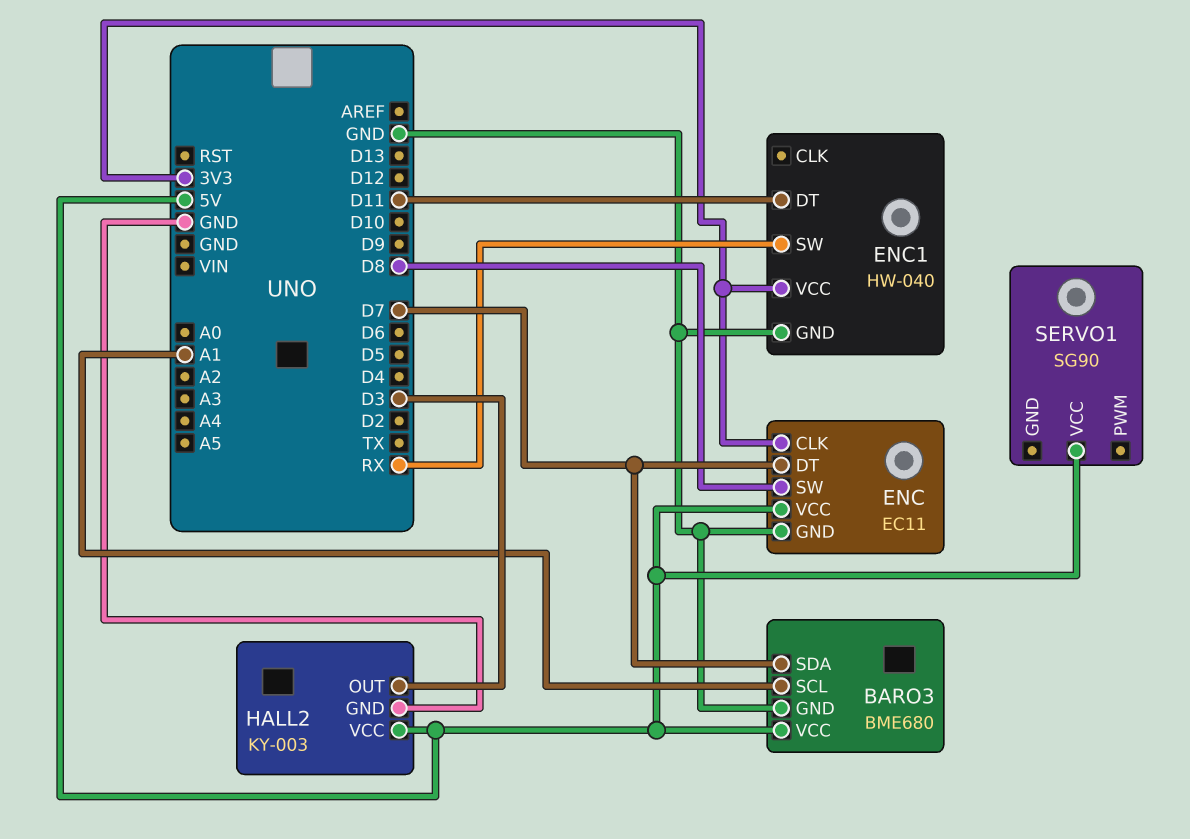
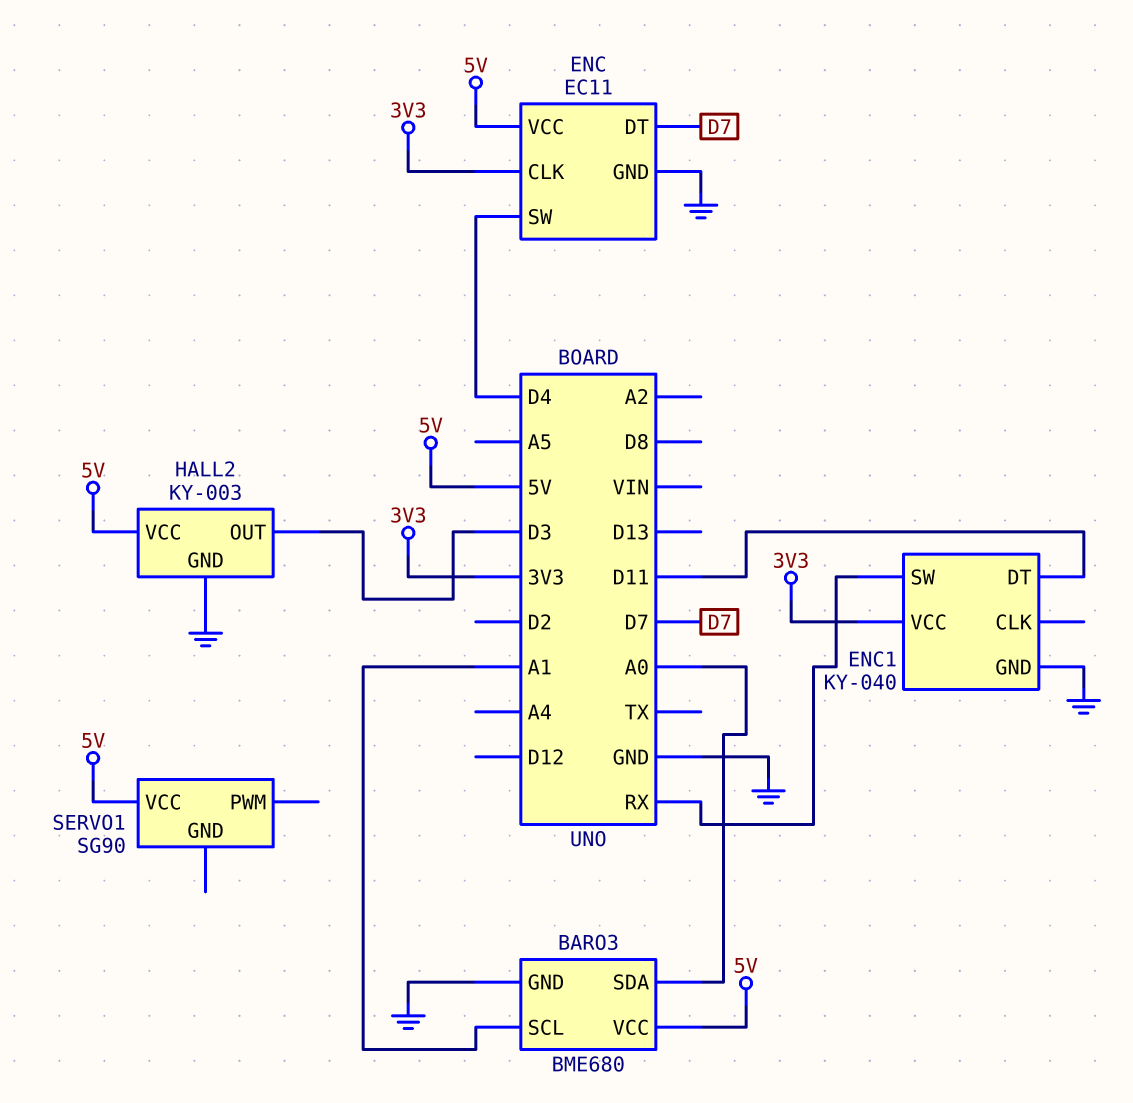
BARO3 pin SDA: D7 -> A0
ENC pin SW: D8 -> D4
ENC1: HW-040 -> KY-040

